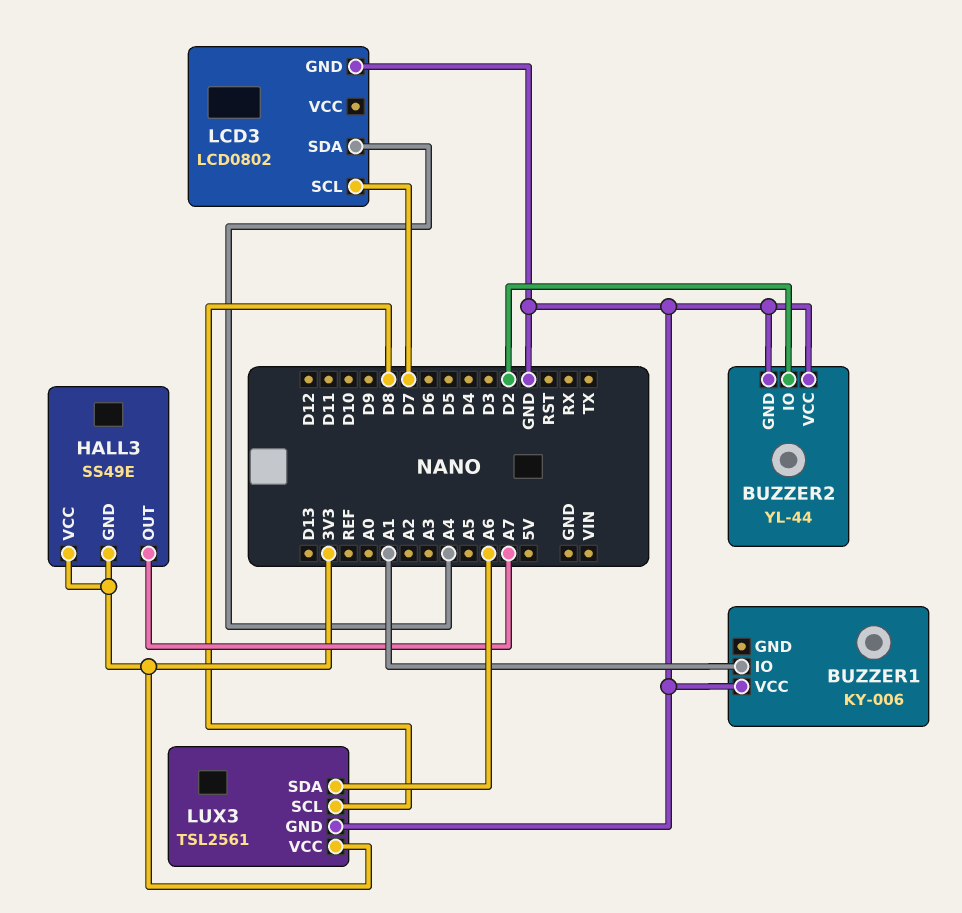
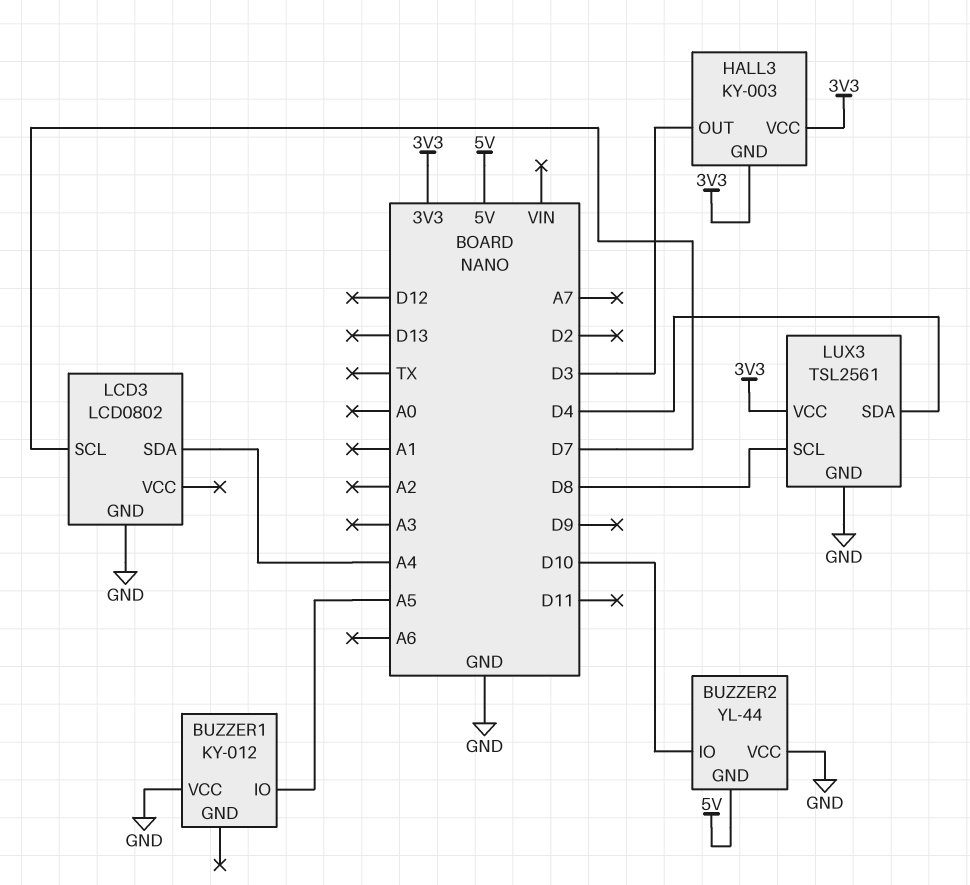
BUZZER1: KY-006 -> KY-012
BUZZER1 pin IO: A1 -> A5
BUZZER2 pin GND: GND -> 5V
BUZZER2 pin IO: D2 -> D10
HALL3: SS49E -> KY-003
HALL3 pin OUT: A7 -> D3
LUX3 pin SDA: A6 -> D4

